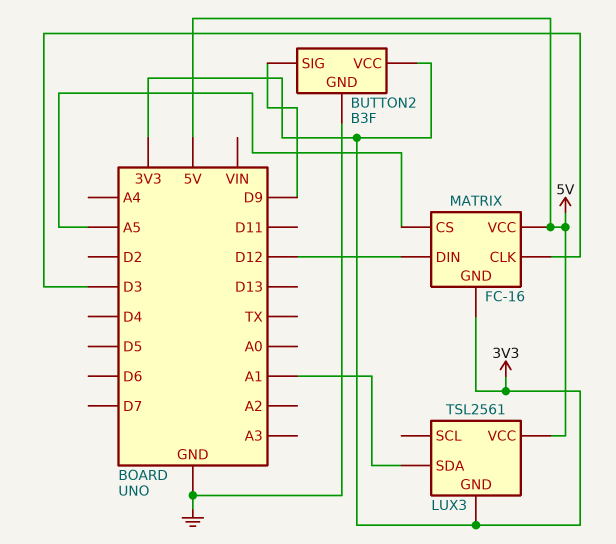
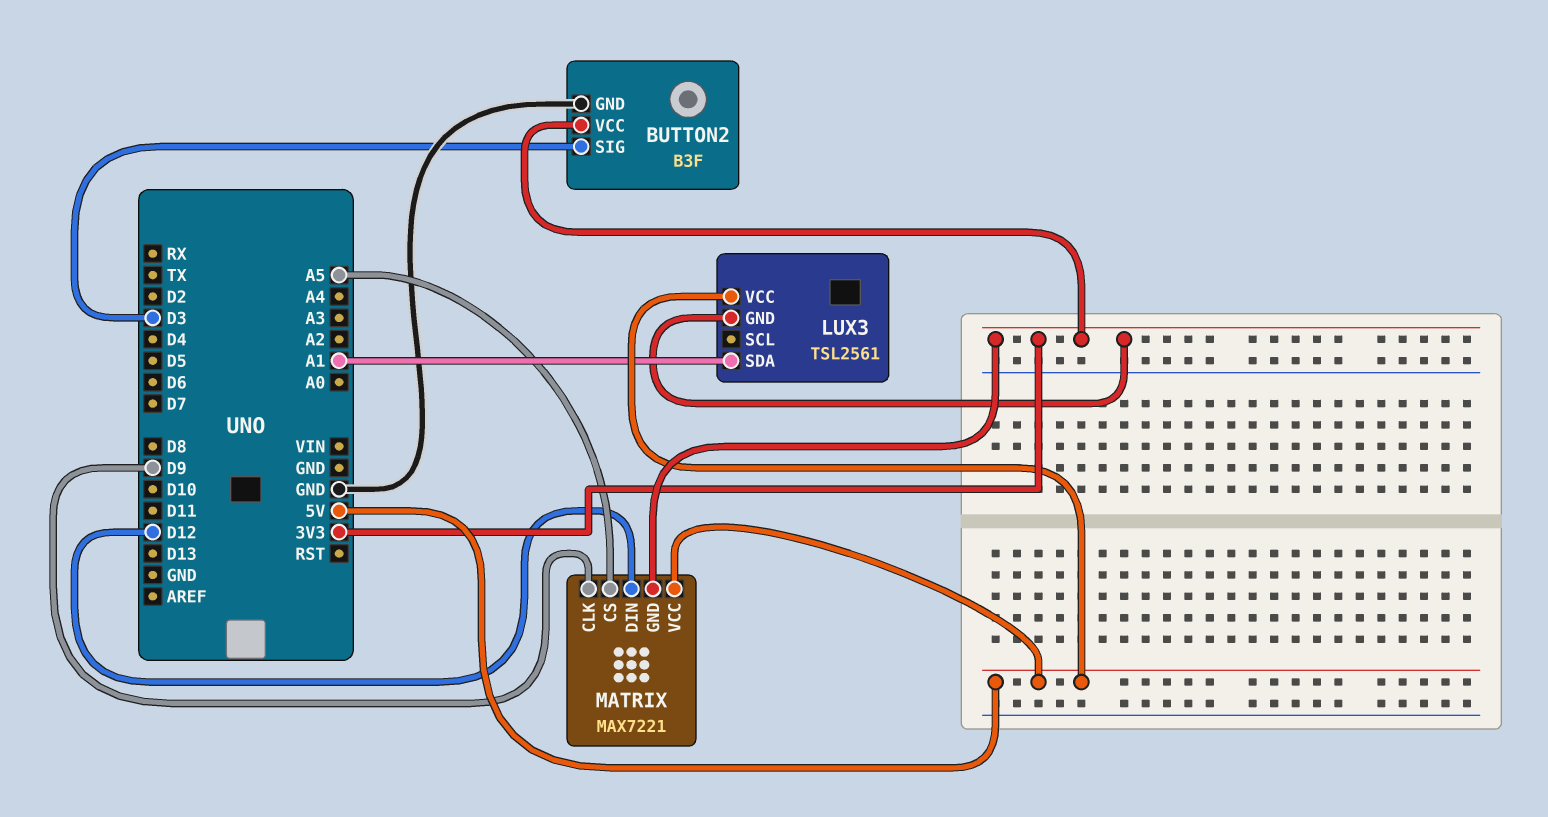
BUTTON2 pin SIG: D9 -> D3
MATRIX: FC-16 -> MAX7221
MATRIX pin CLK: D3 -> D9

